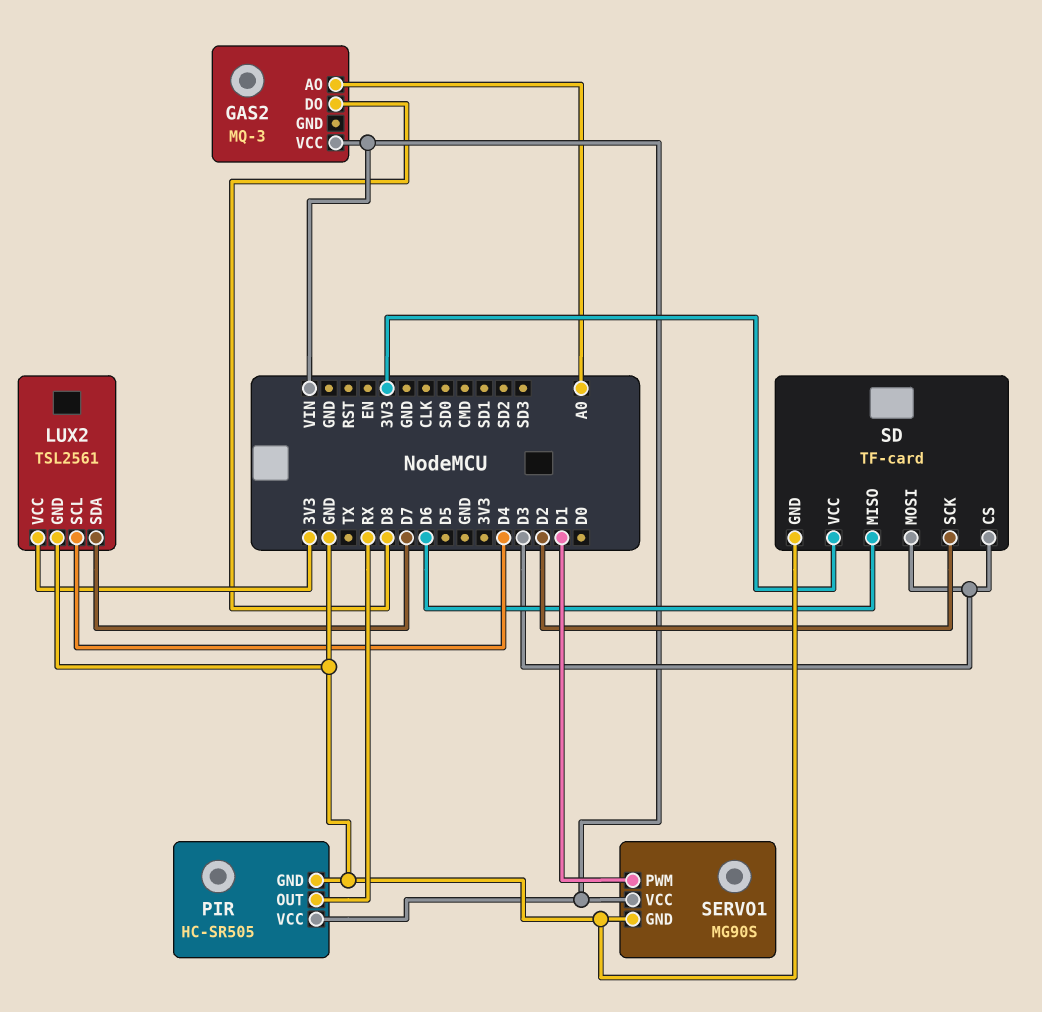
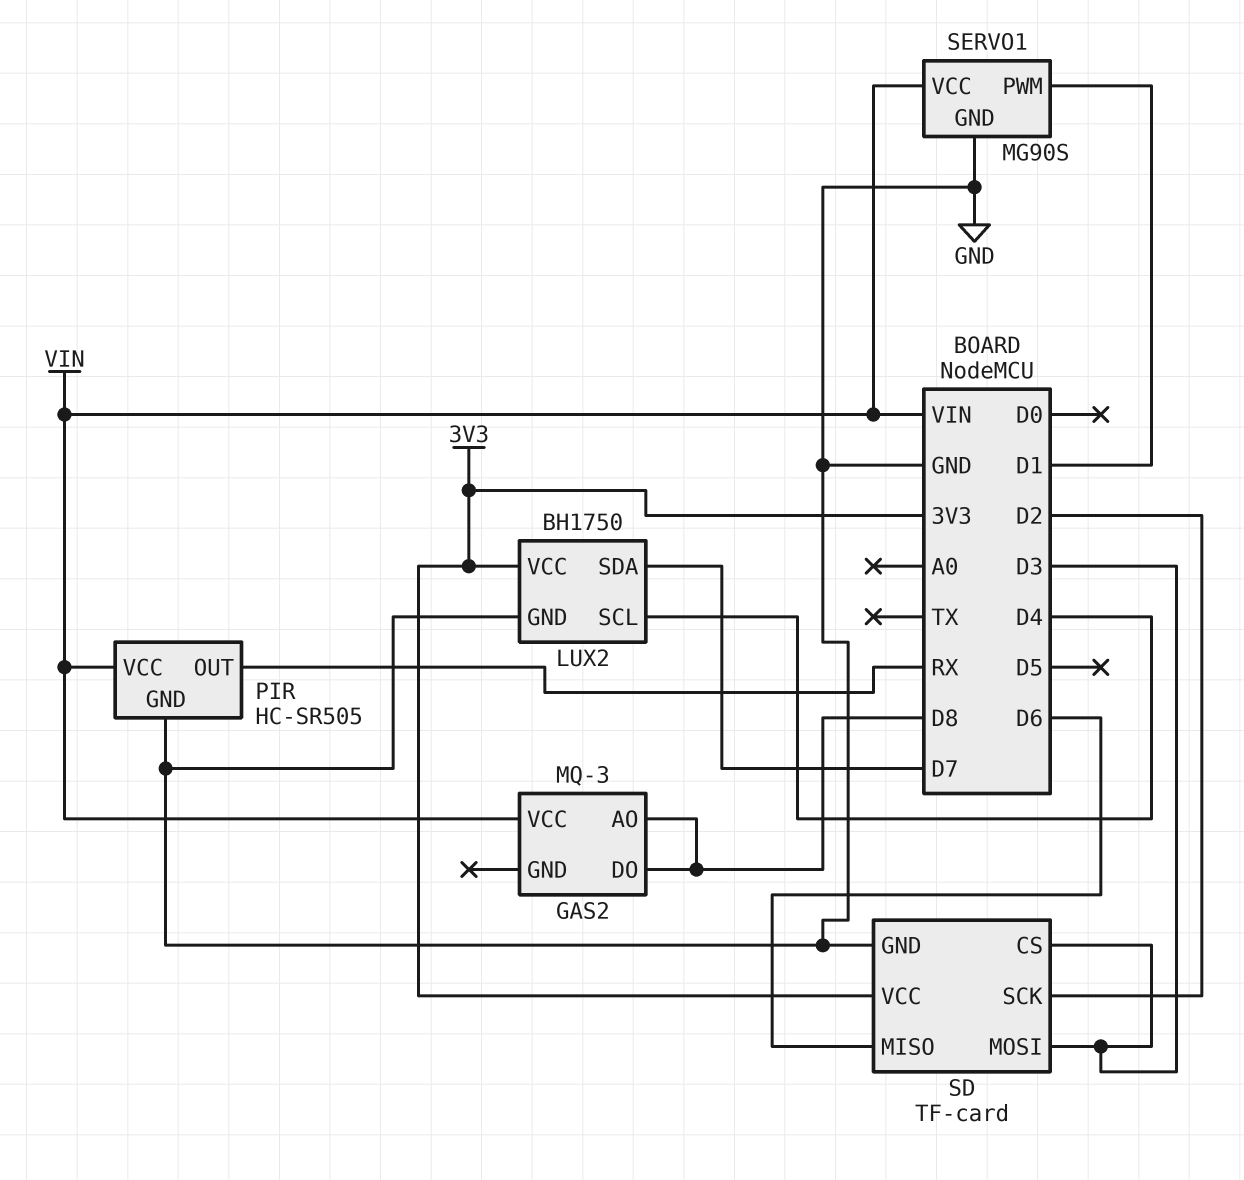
GAS2 pin AO: A0 -> D8
LUX2: TSL2561 -> BH1750

